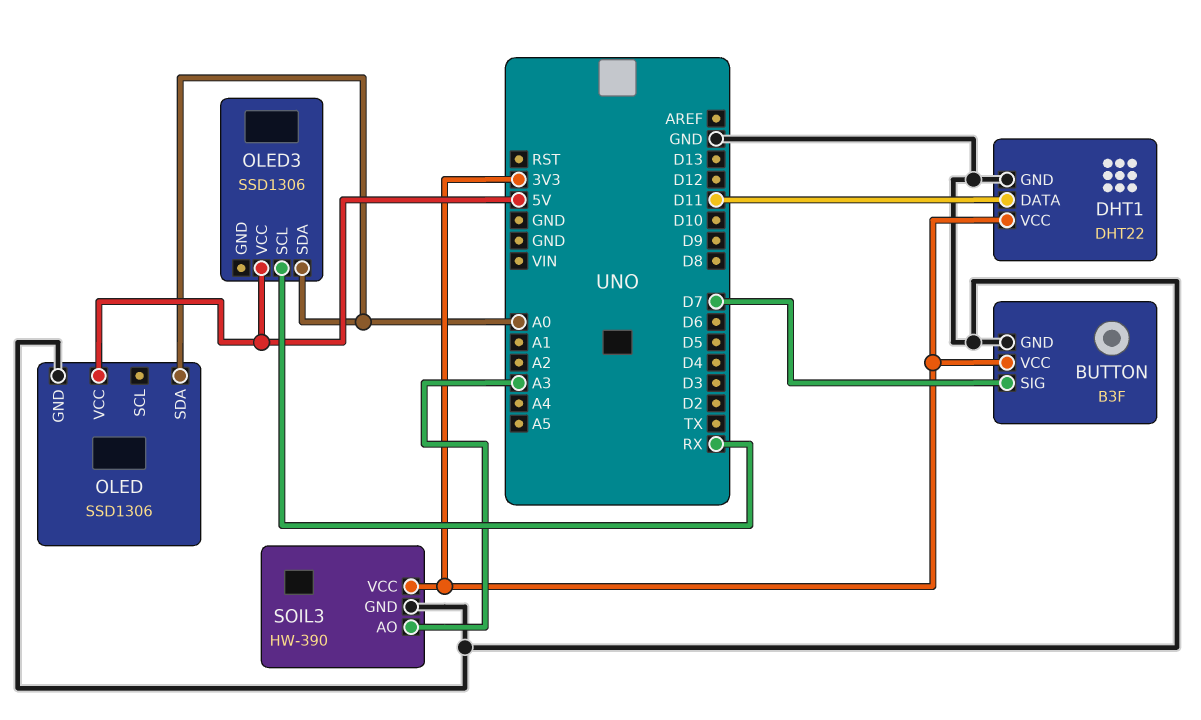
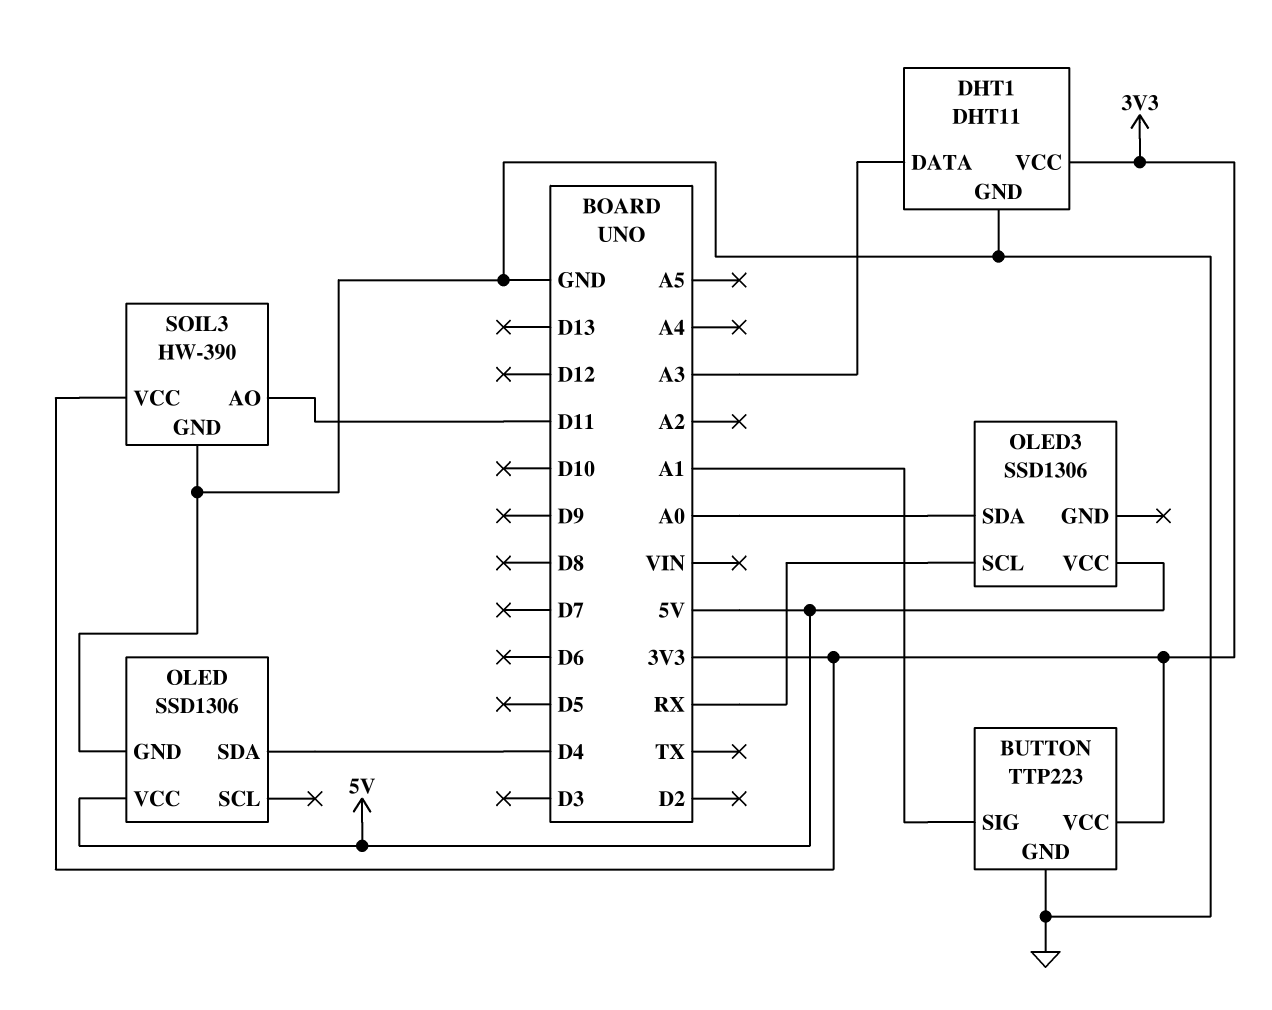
BUTTON: B3F -> TTP223
BUTTON pin SIG: D7 -> A1
DHT1: DHT22 -> DHT11
DHT1 pin DATA: D11 -> A3
OLED pin SDA: A0 -> D4
SOIL3 pin AO: A3 -> D11

